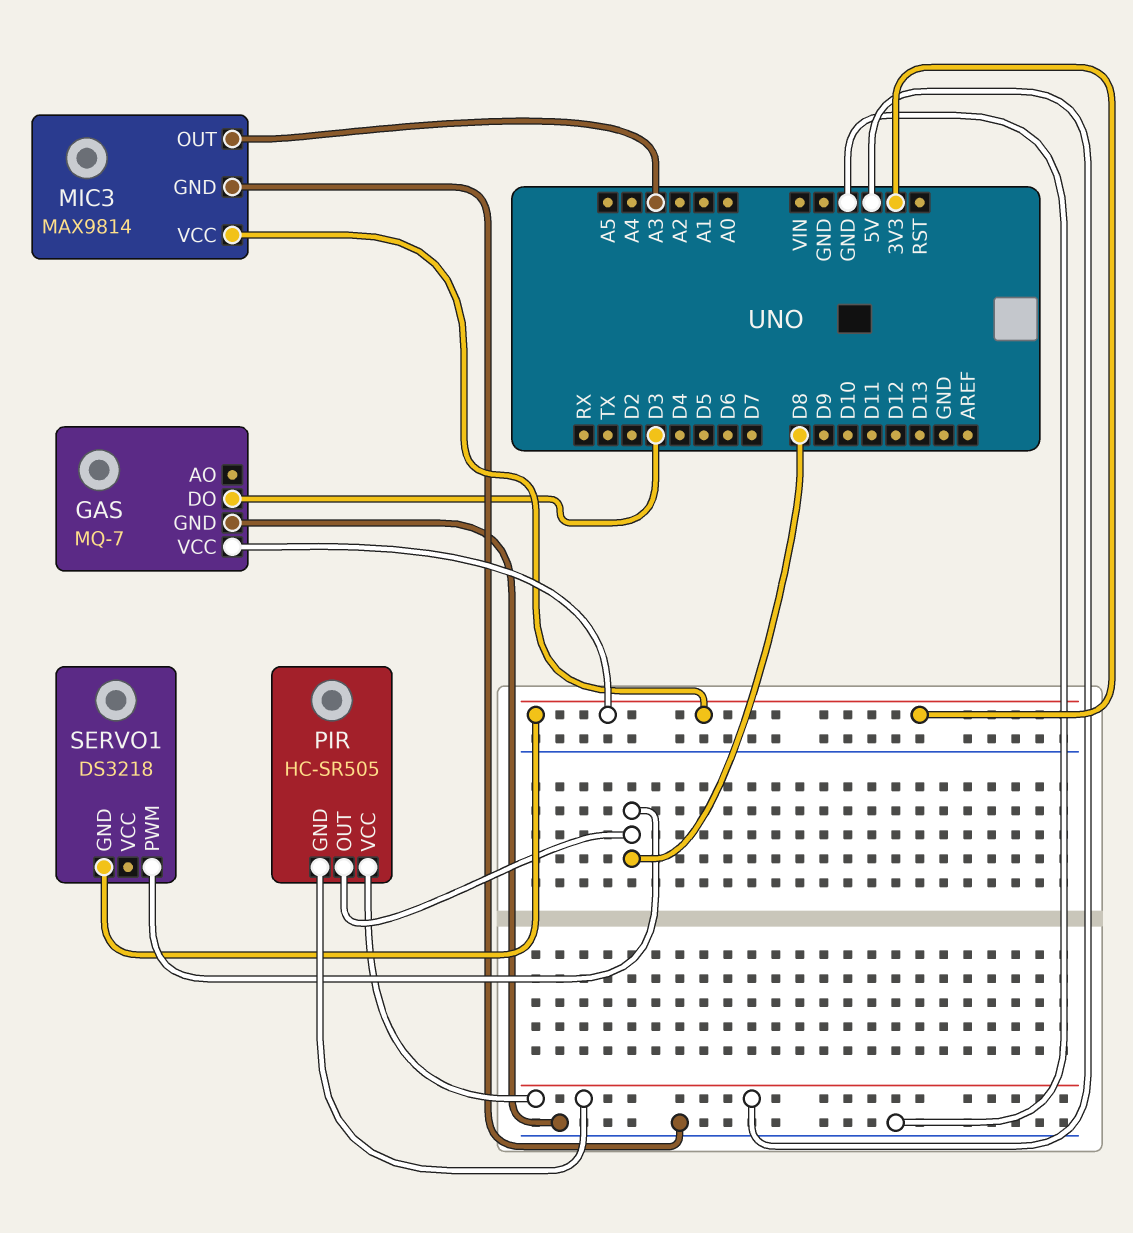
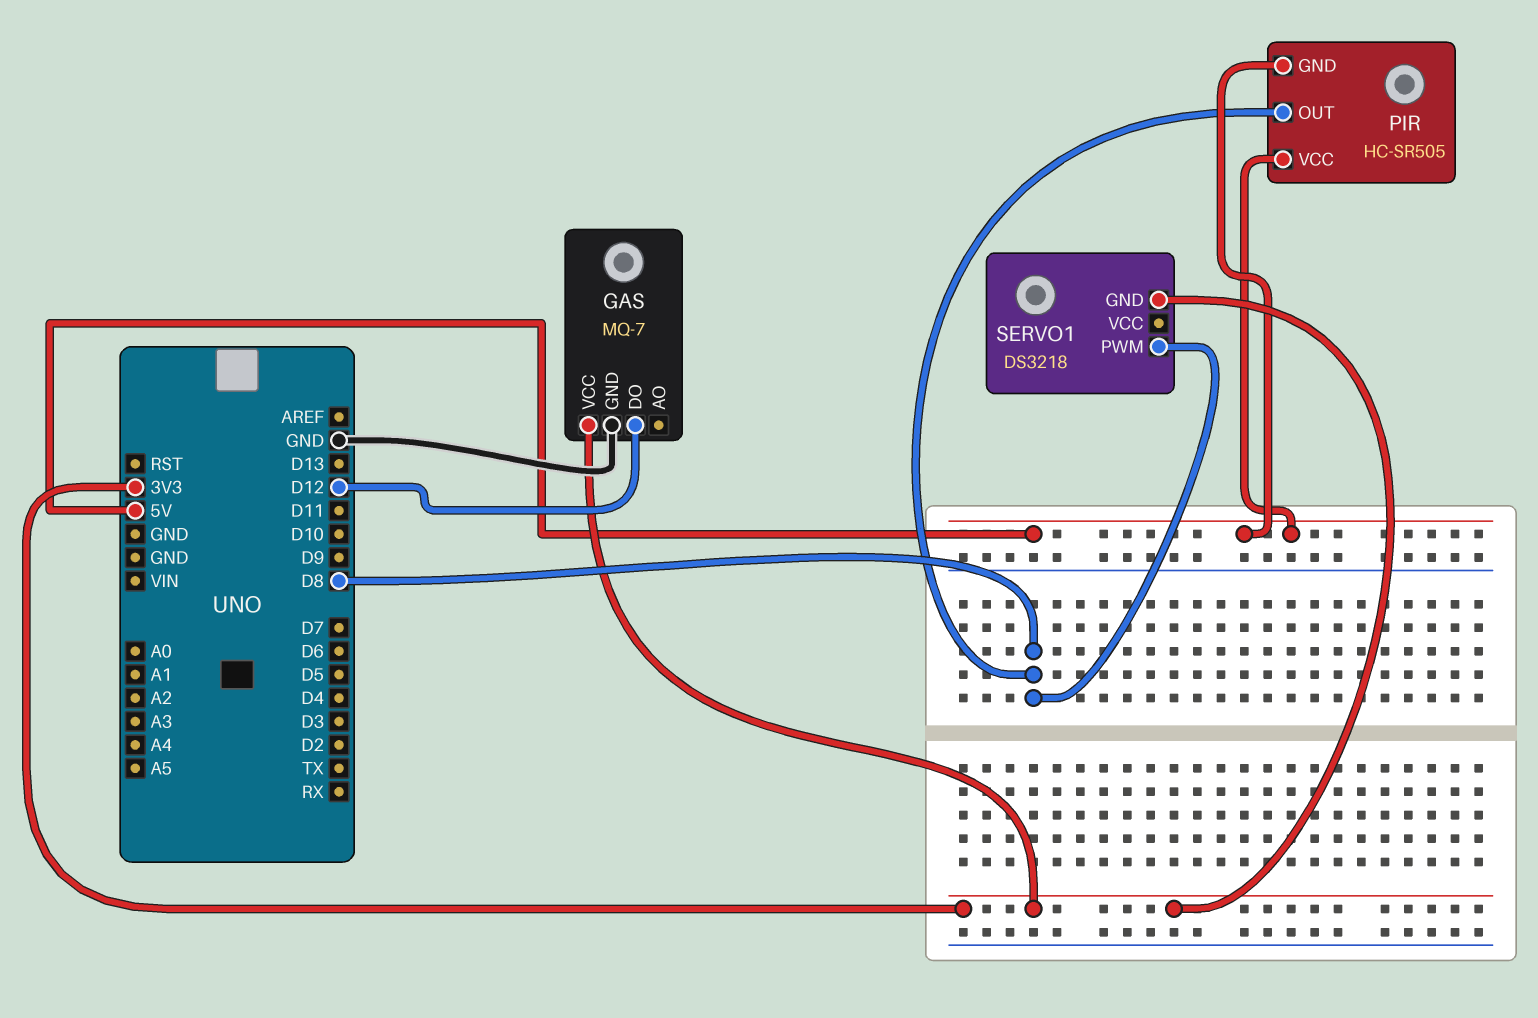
GAS pin DO: D3 -> D12
MIC3: MAX9814 -> none
MIC3 pin GND: GND -> none
MIC3 pin OUT: A3 -> none
MIC3 pin VCC: 3V3 -> none

